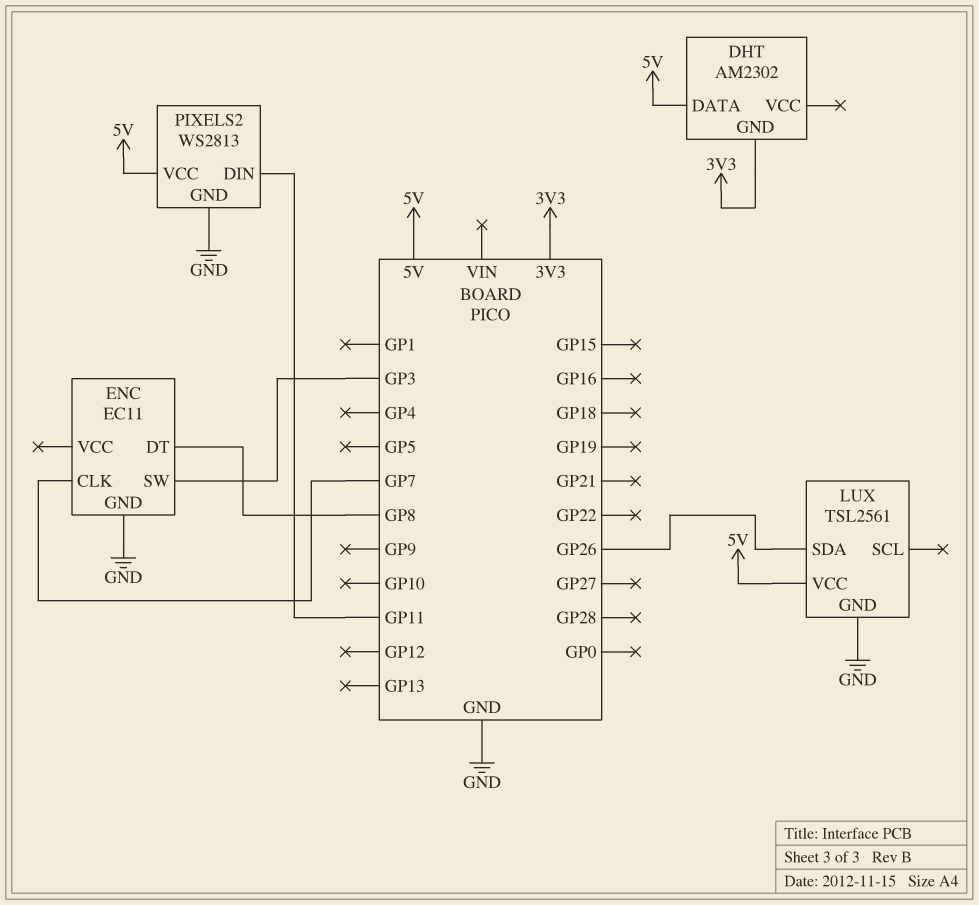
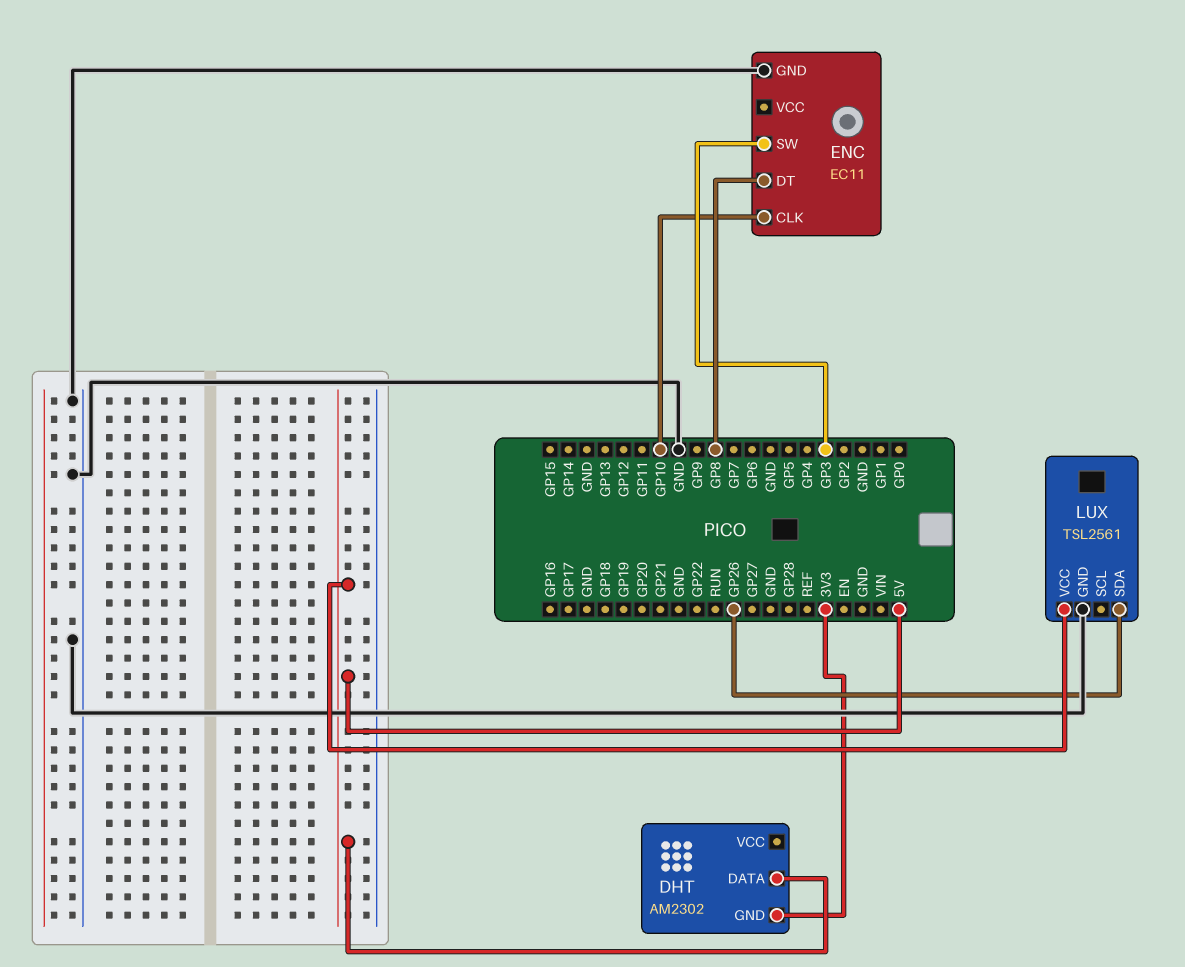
ENC pin CLK: GP7 -> GP10
PIXELS2: WS2813 -> none
PIXELS2 pin DIN: GP11 -> none
PIXELS2 pin GND: GND -> none
PIXELS2 pin VCC: 5V -> none

